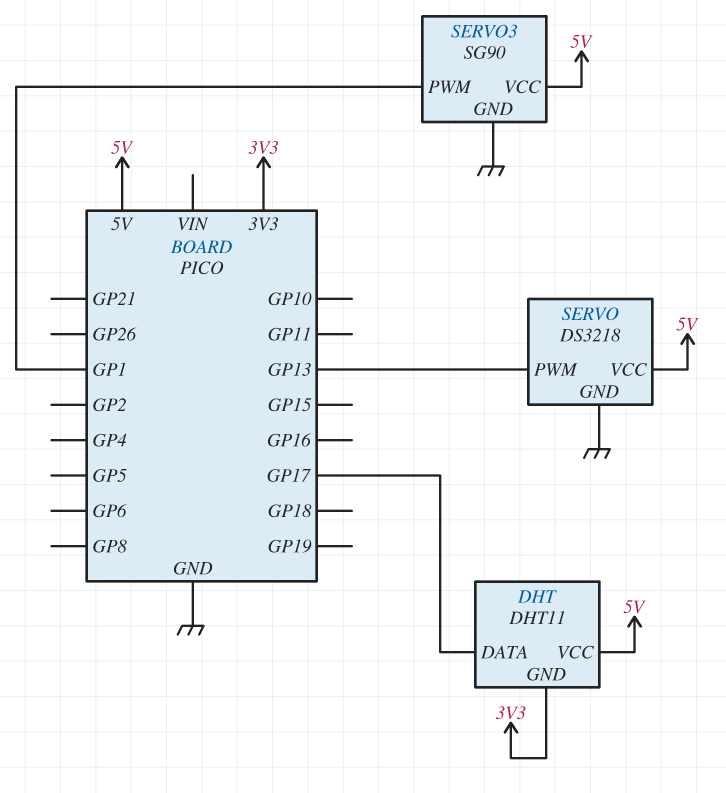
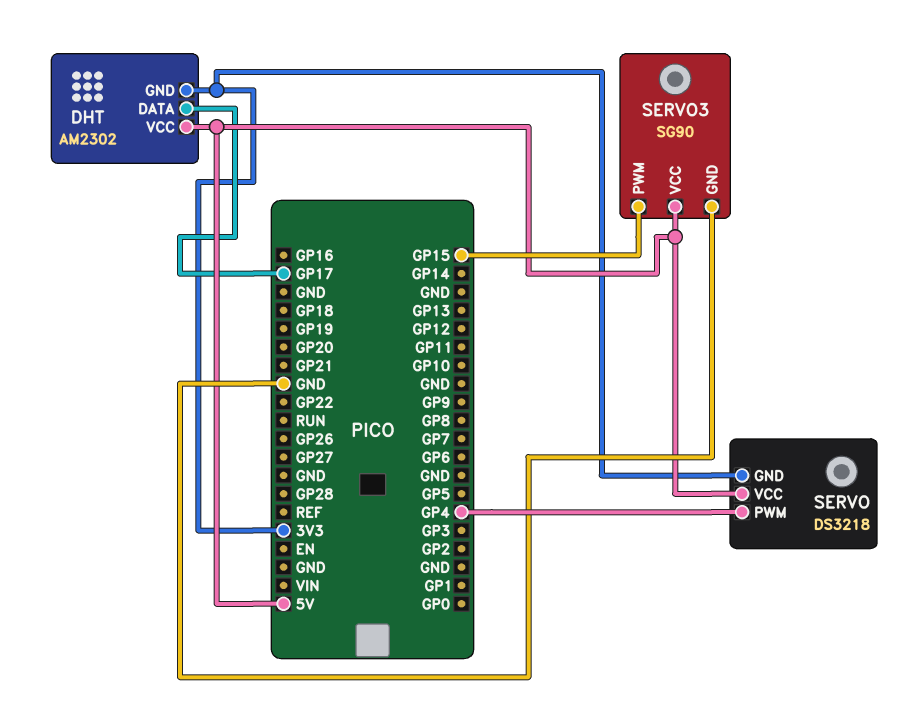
DHT: DHT11 -> AM2302
SERVO pin GND: GND -> 3V3
SERVO pin PWM: GP13 -> GP4
SERVO3 pin PWM: GP1 -> GP15

